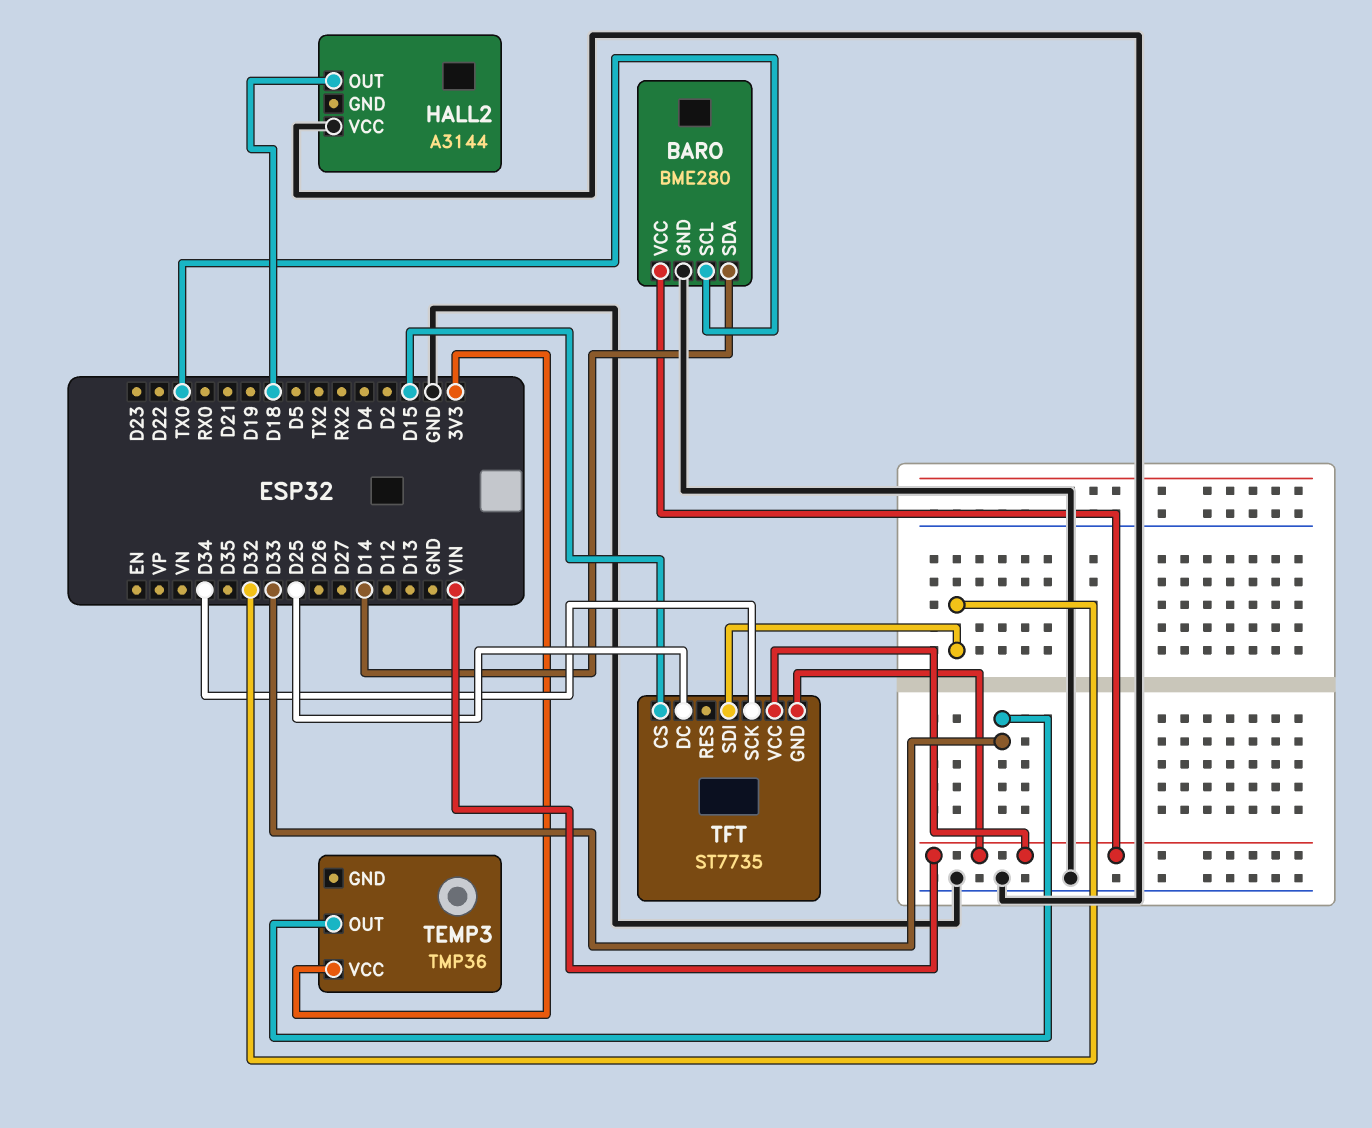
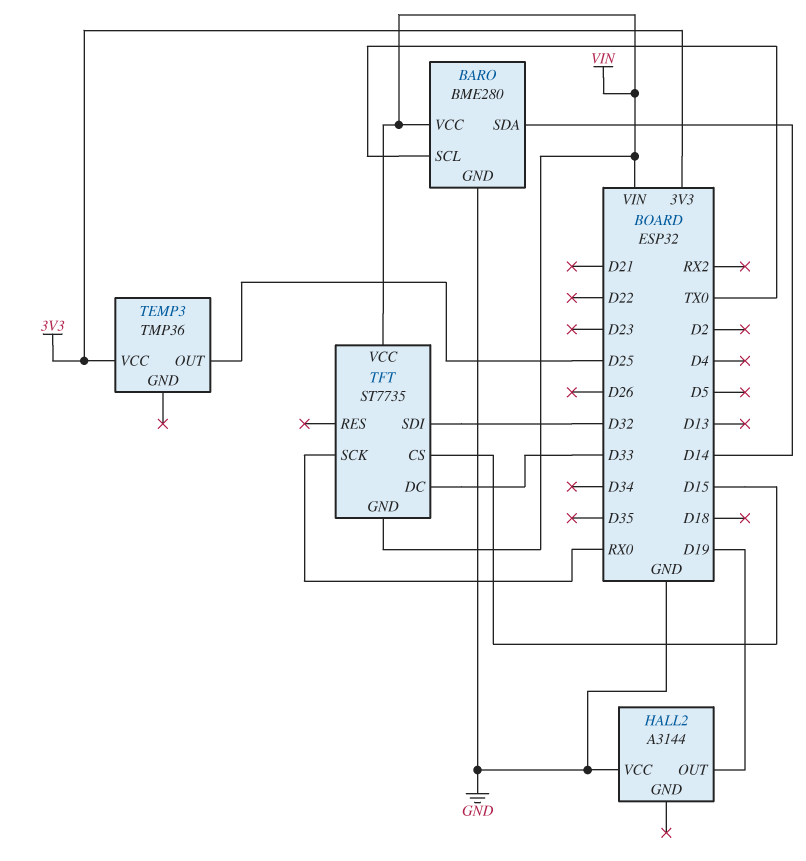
HALL2 pin OUT: D18 -> D19
TEMP3 pin OUT: D33 -> D25
TFT pin DC: D25 -> D33
TFT pin SCK: D34 -> RX0

